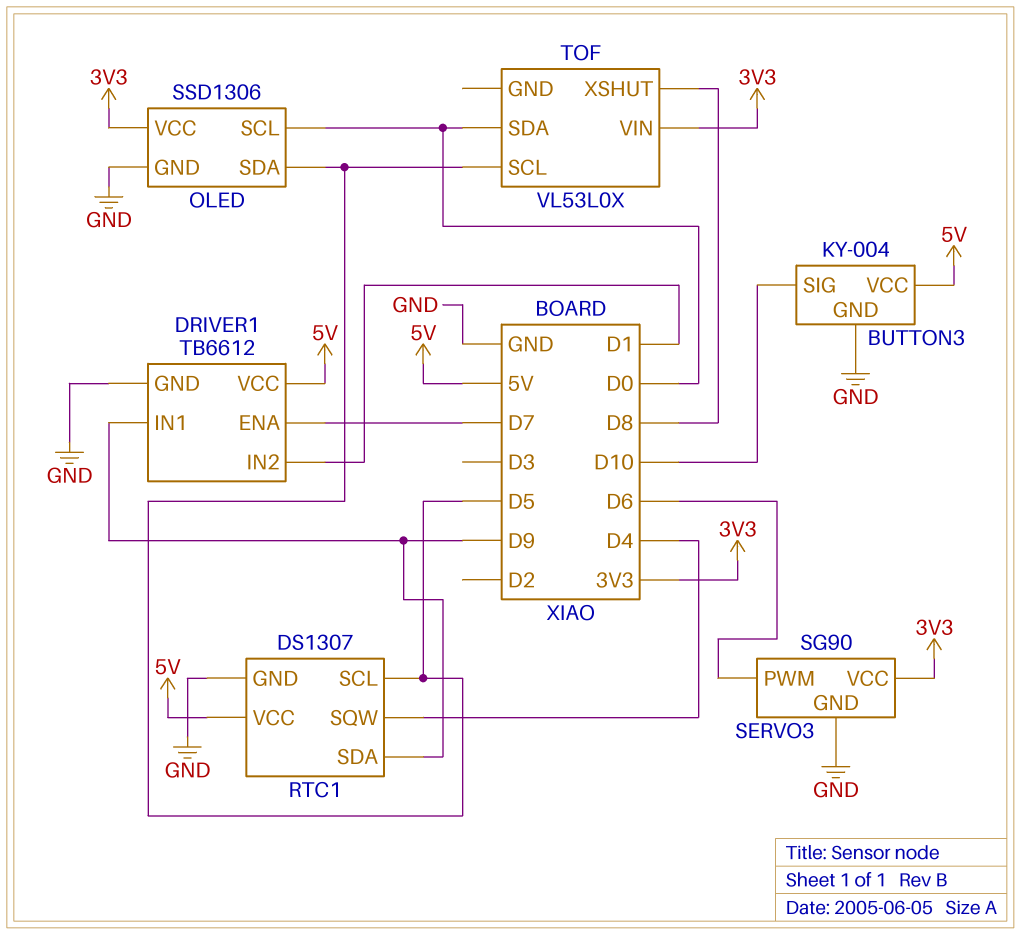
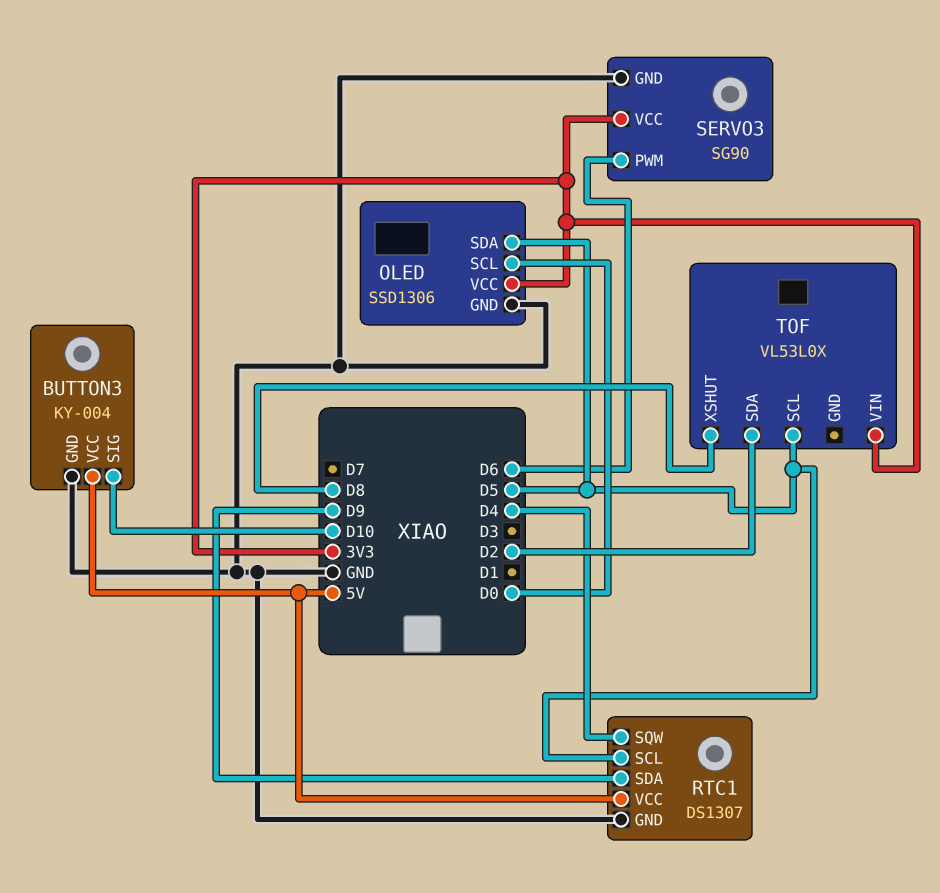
DRIVER1: TB6612 -> none
DRIVER1 pin ENA: D7 -> none
DRIVER1 pin GND: GND -> none
DRIVER1 pin IN1: D9 -> none
DRIVER1 pin IN2: D1 -> none
DRIVER1 pin VCC: 5V -> none
TOF pin SDA: D0 -> D2

